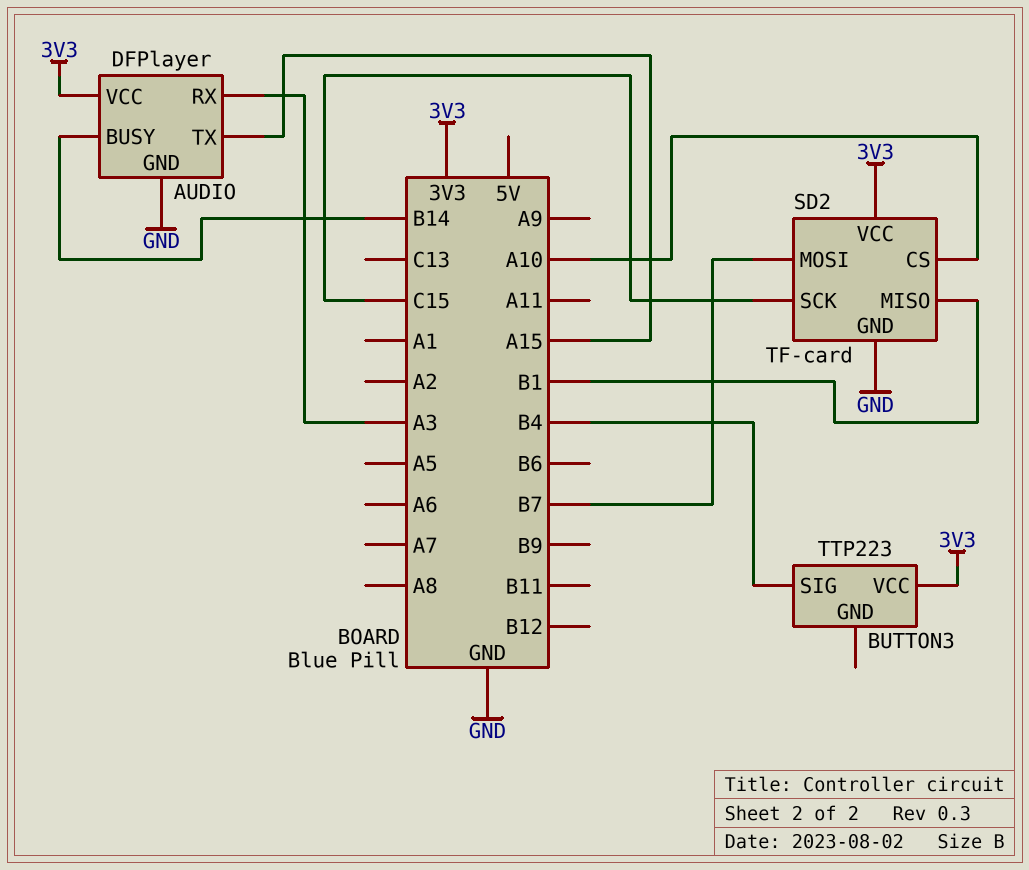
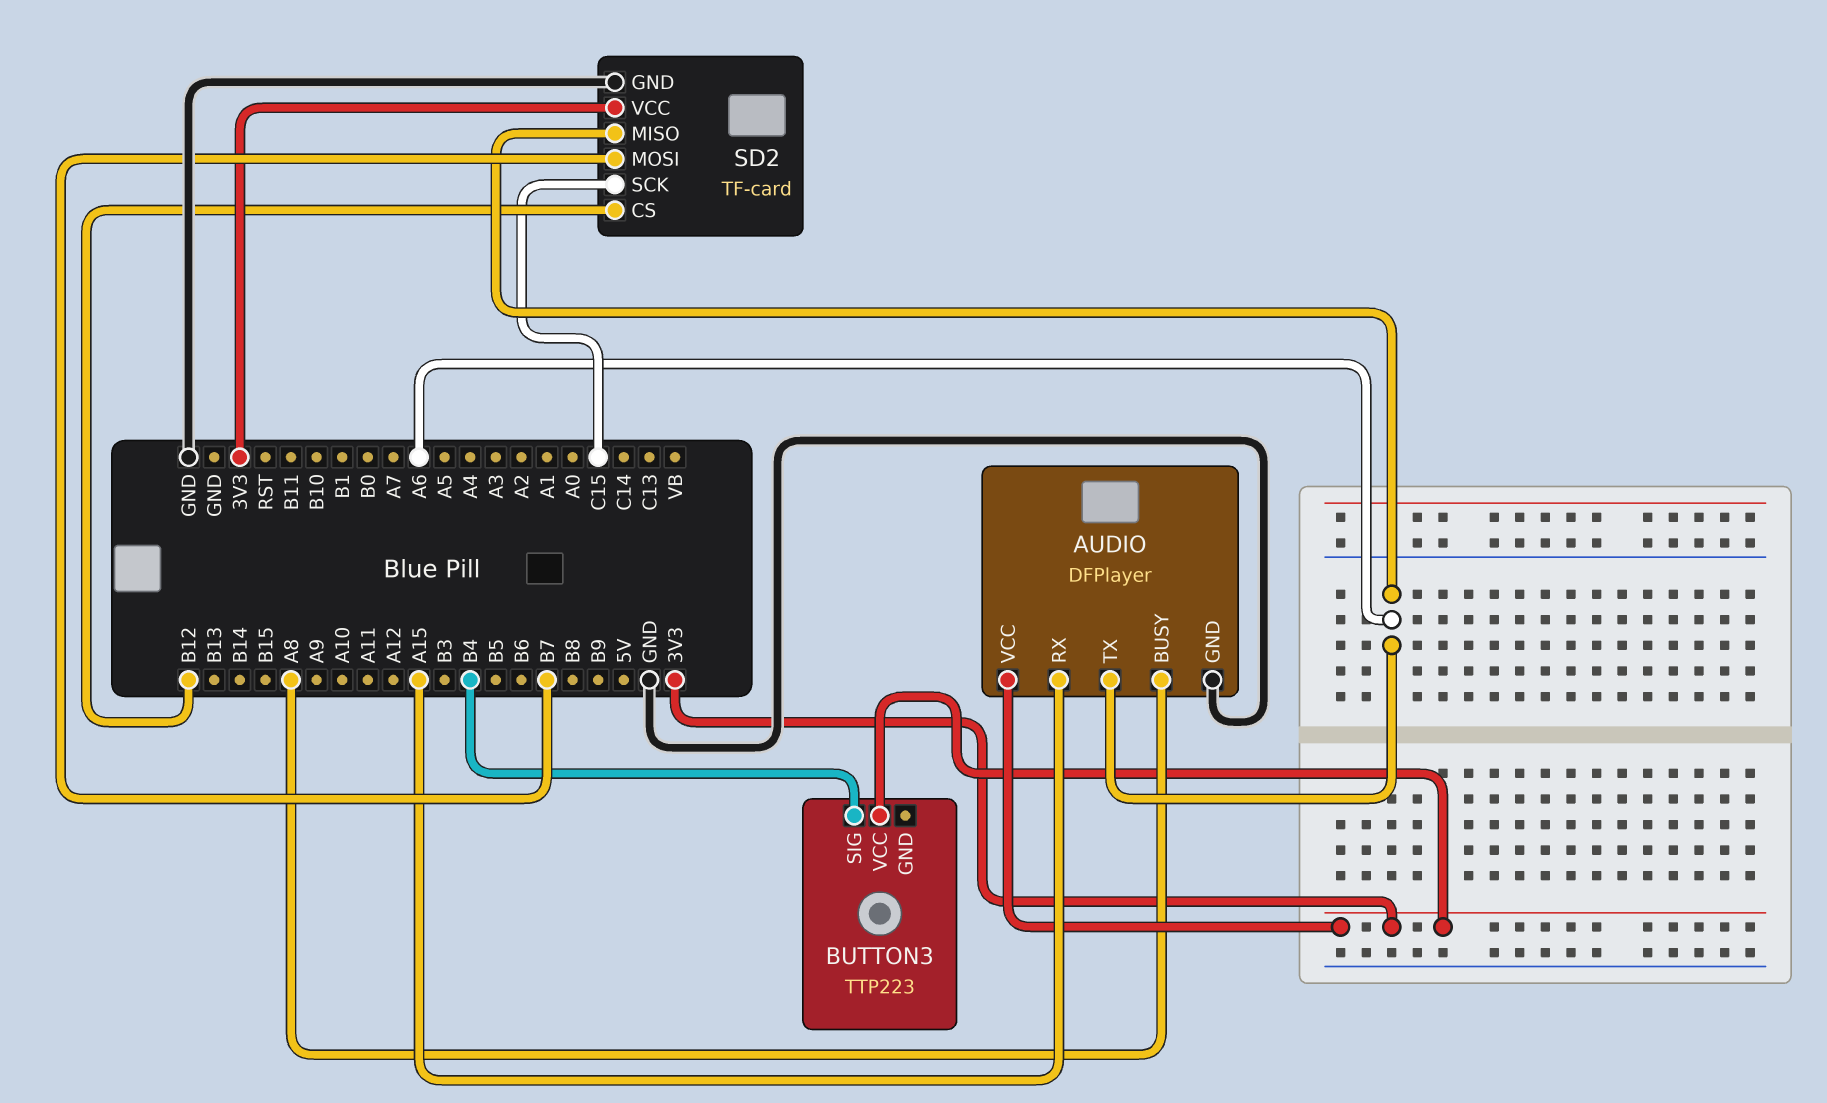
AUDIO pin BUSY: B14 -> A8
AUDIO pin RX: A3 -> A15
AUDIO pin TX: A15 -> A6
SD2 pin CS: A10 -> B12
SD2 pin MISO: B1 -> A6

